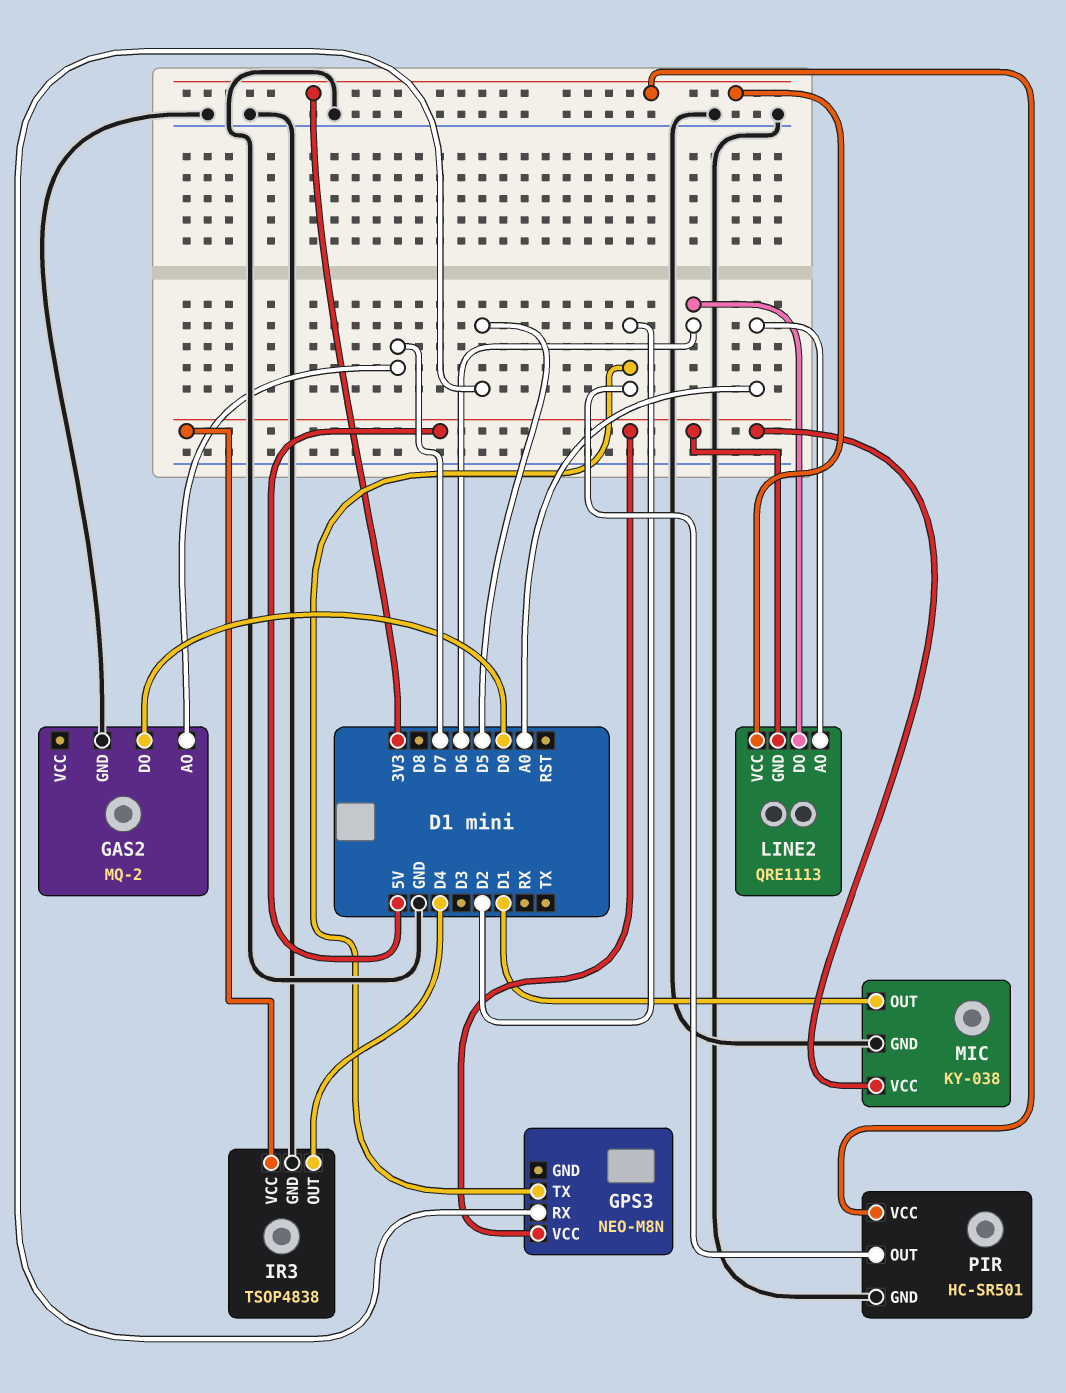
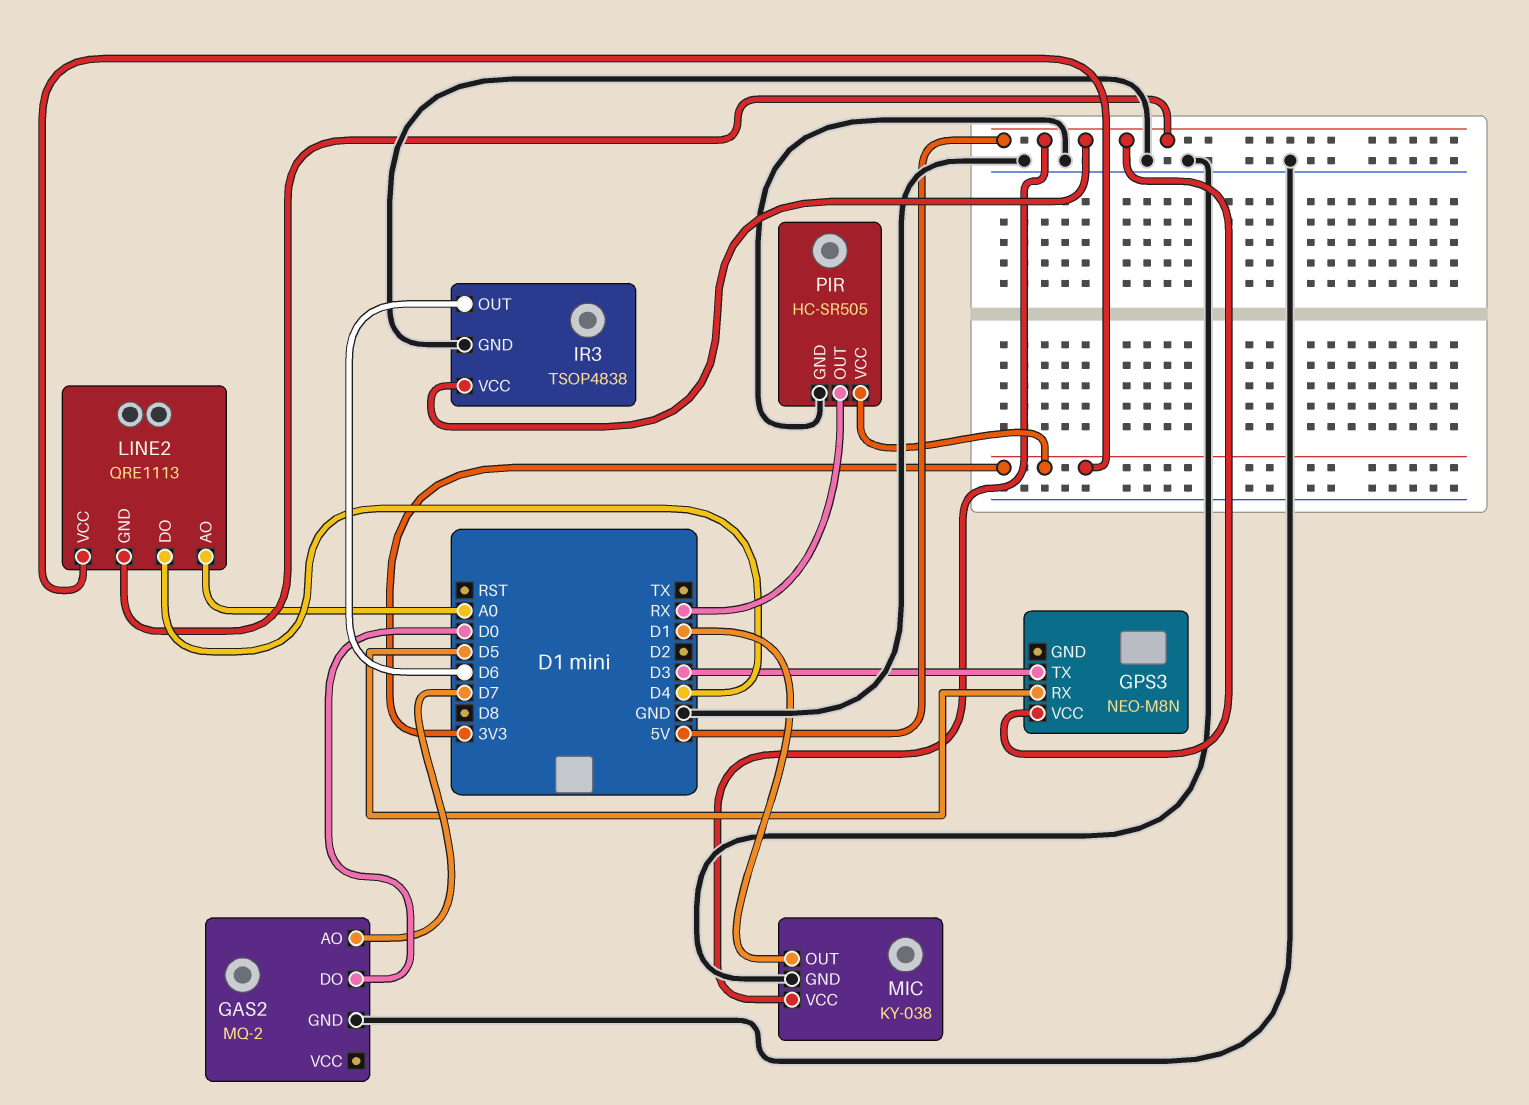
GPS3 pin TX: D2 -> D3
IR3 pin OUT: D4 -> D6
LINE2 pin DO: D6 -> D4
PIR: HC-SR501 -> HC-SR505
PIR pin OUT: D2 -> RX

